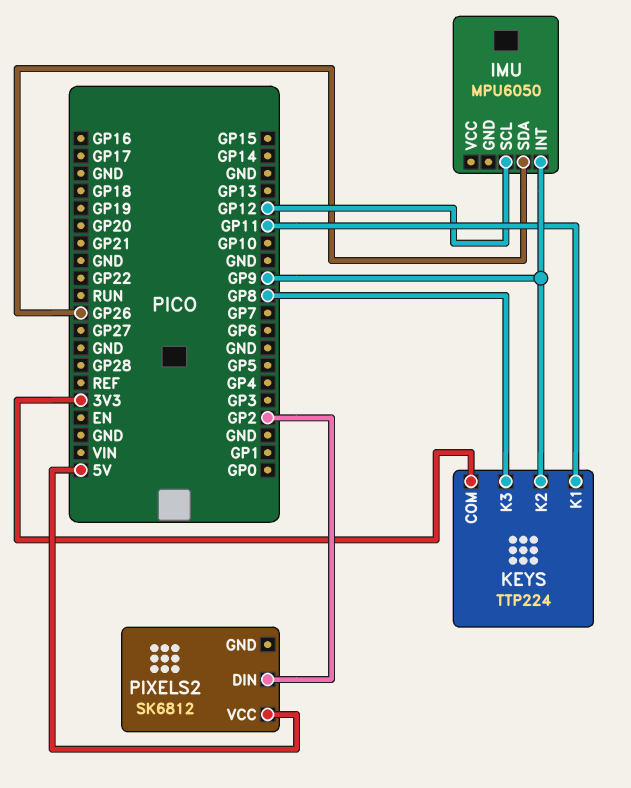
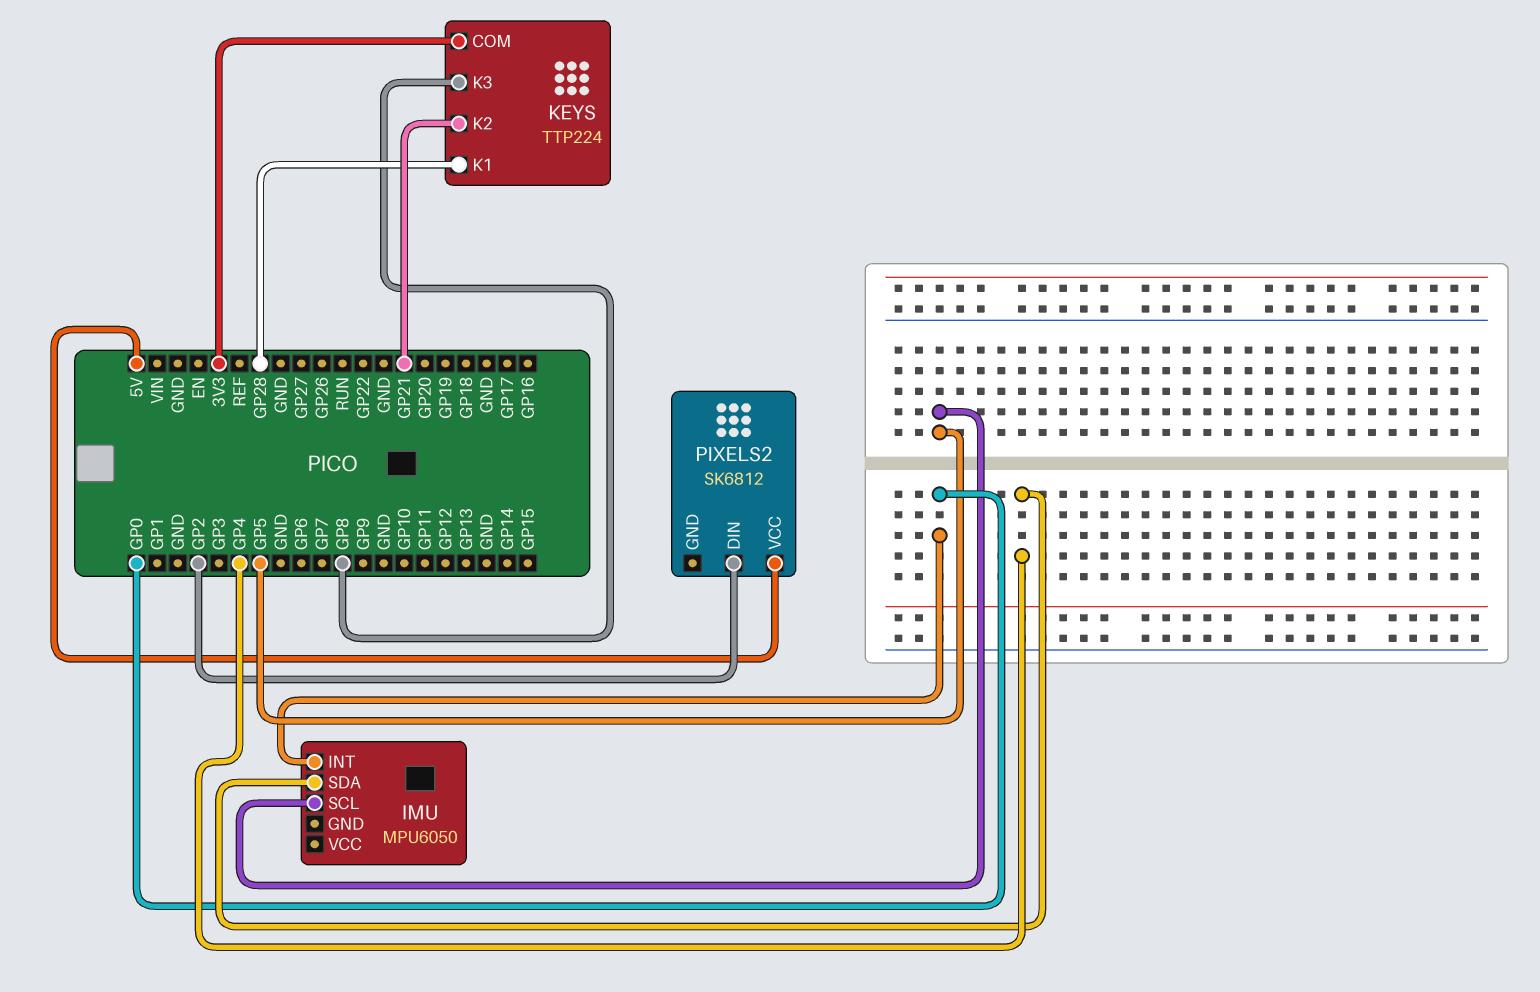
IMU pin INT: GP9 -> GP0
IMU pin SCL: GP12 -> GP5
IMU pin SDA: GP26 -> GP4
KEYS pin K1: GP11 -> GP28
KEYS pin K2: GP9 -> GP21

